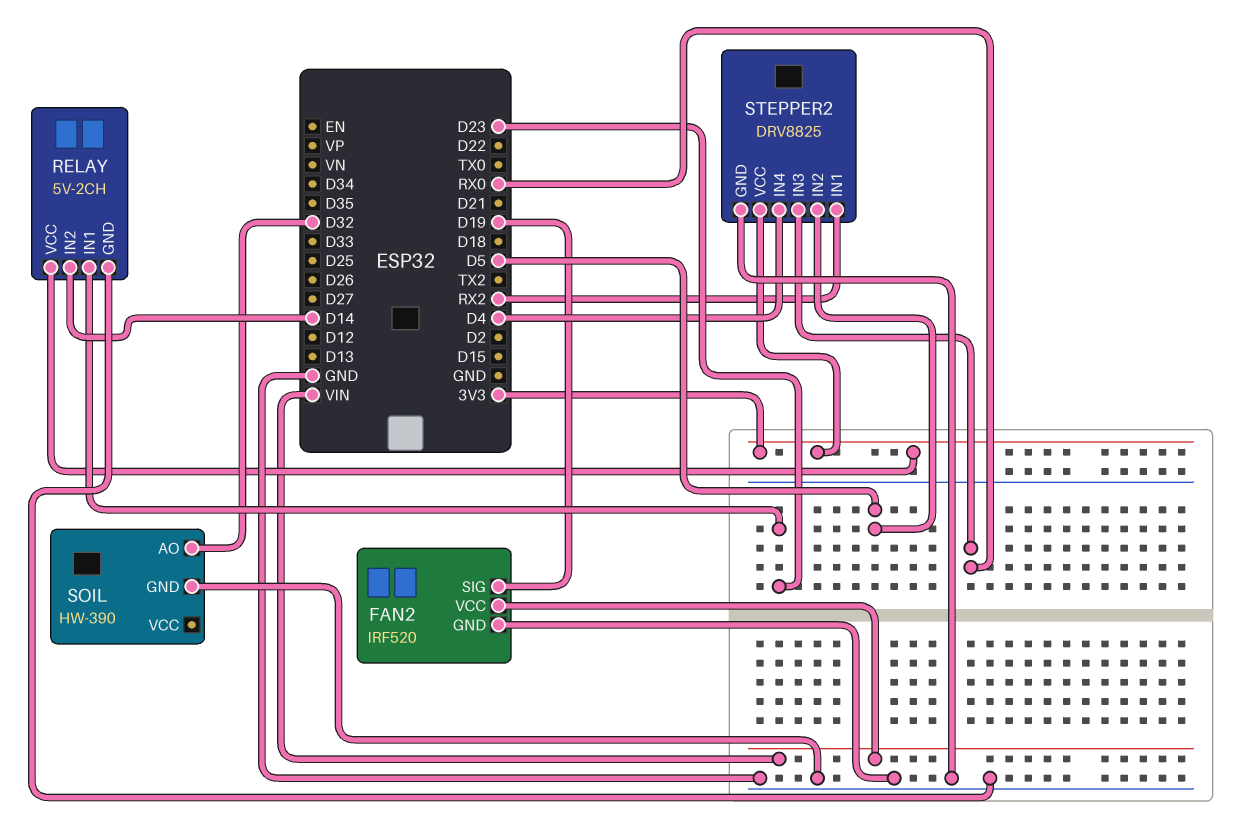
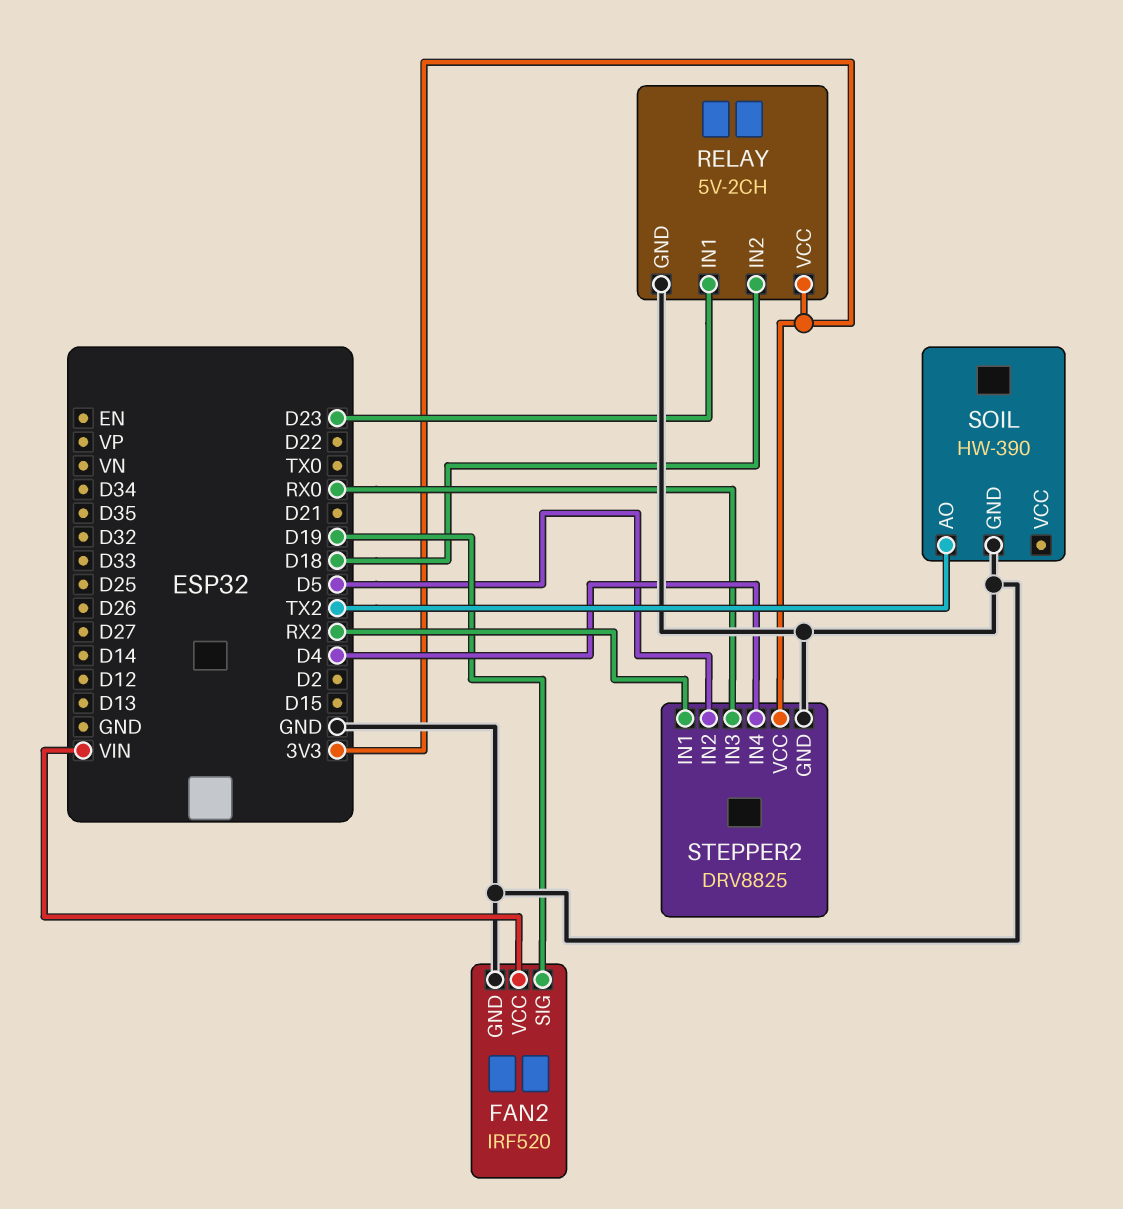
RELAY pin IN2: D14 -> D18
SOIL pin AO: D32 -> TX2

